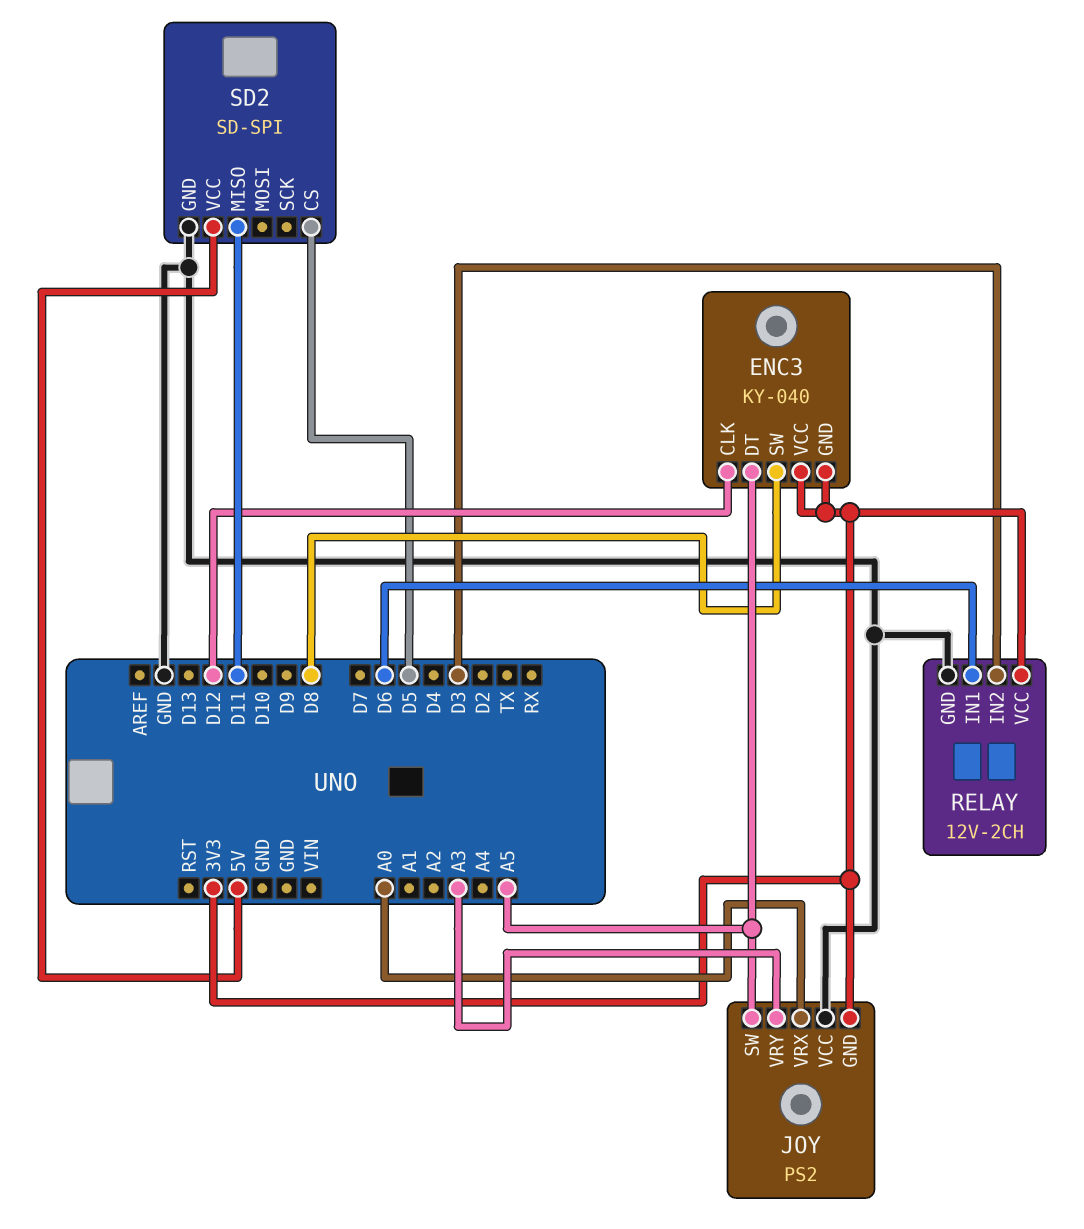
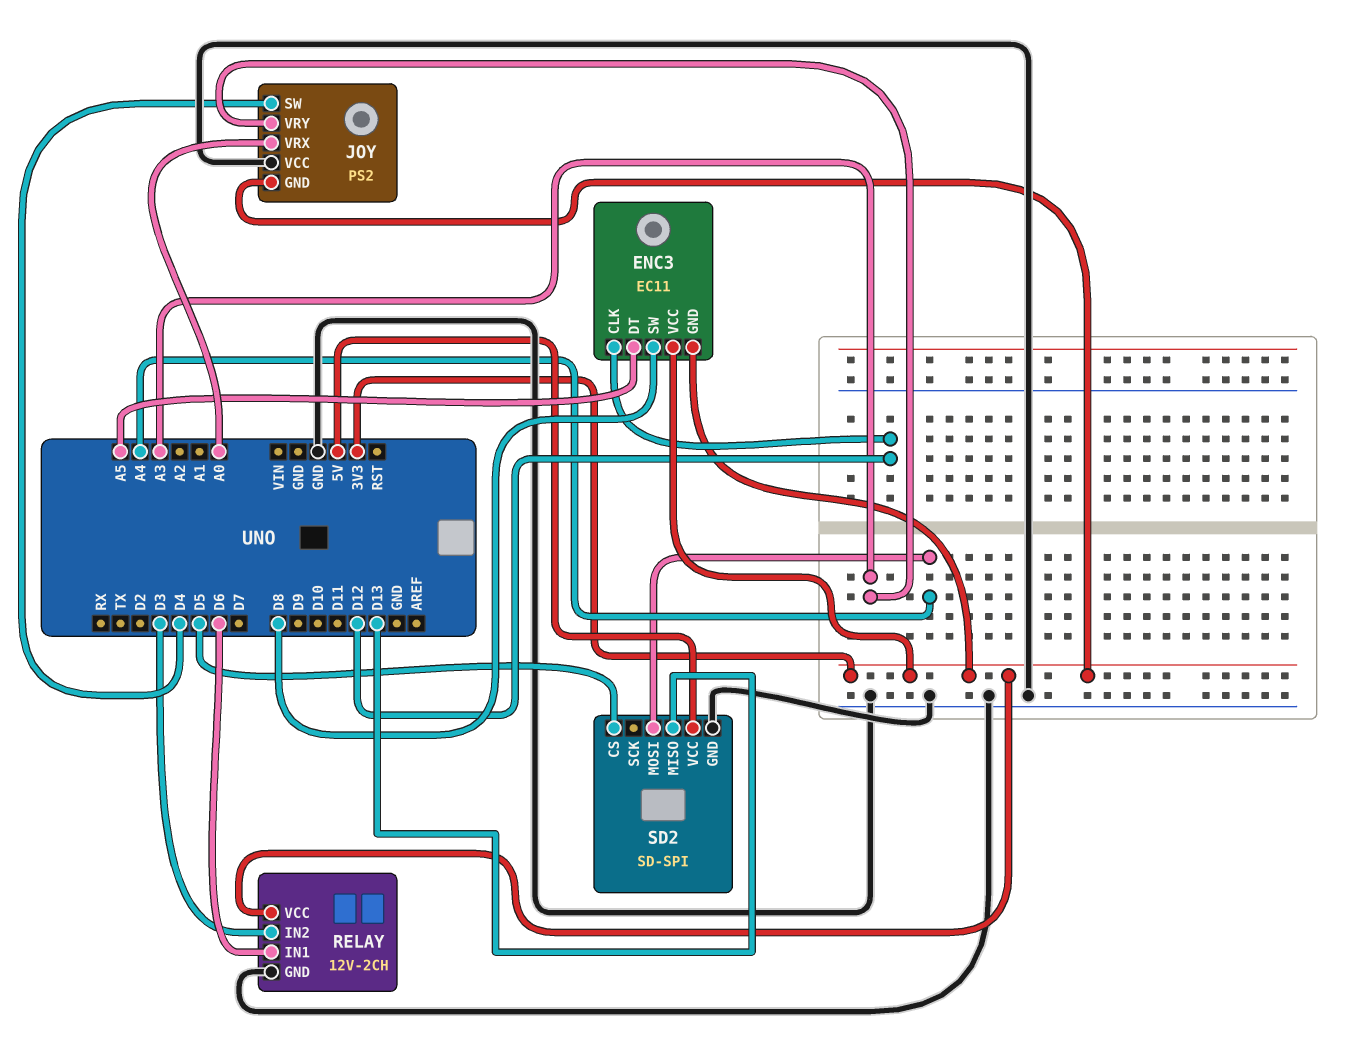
ENC3: KY-040 -> EC11
JOY pin SW: A5 -> D4
SD2 pin MISO: D11 -> D13
SD2 pin MOSI: none -> A4

